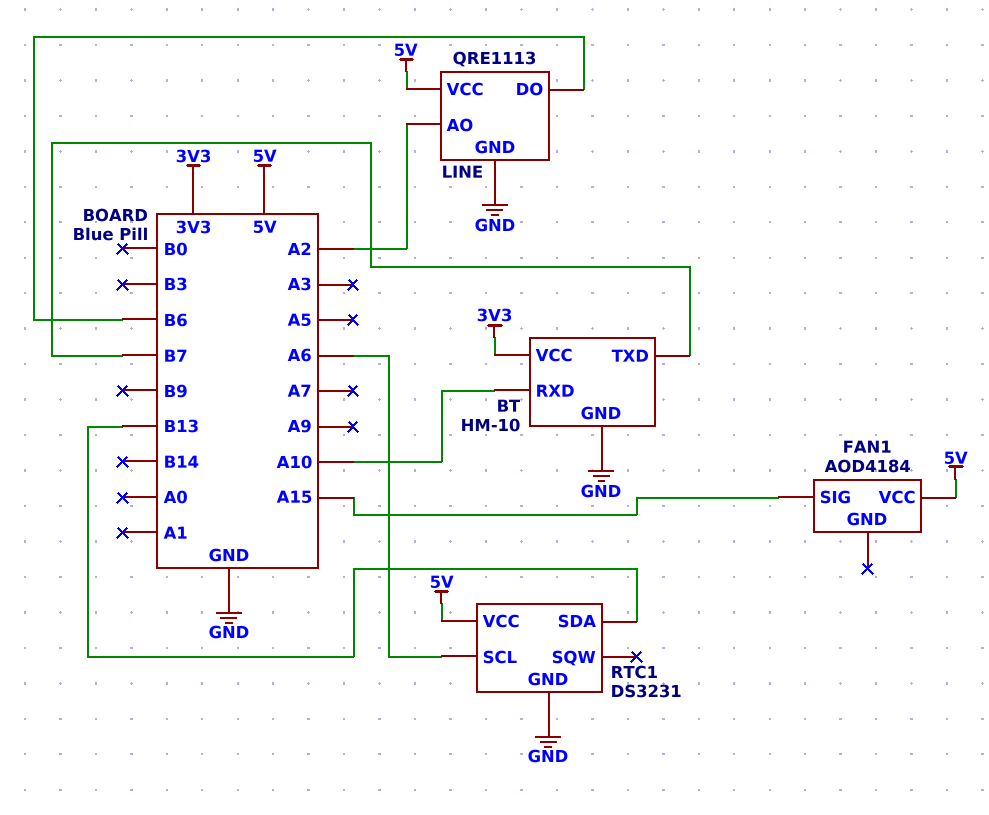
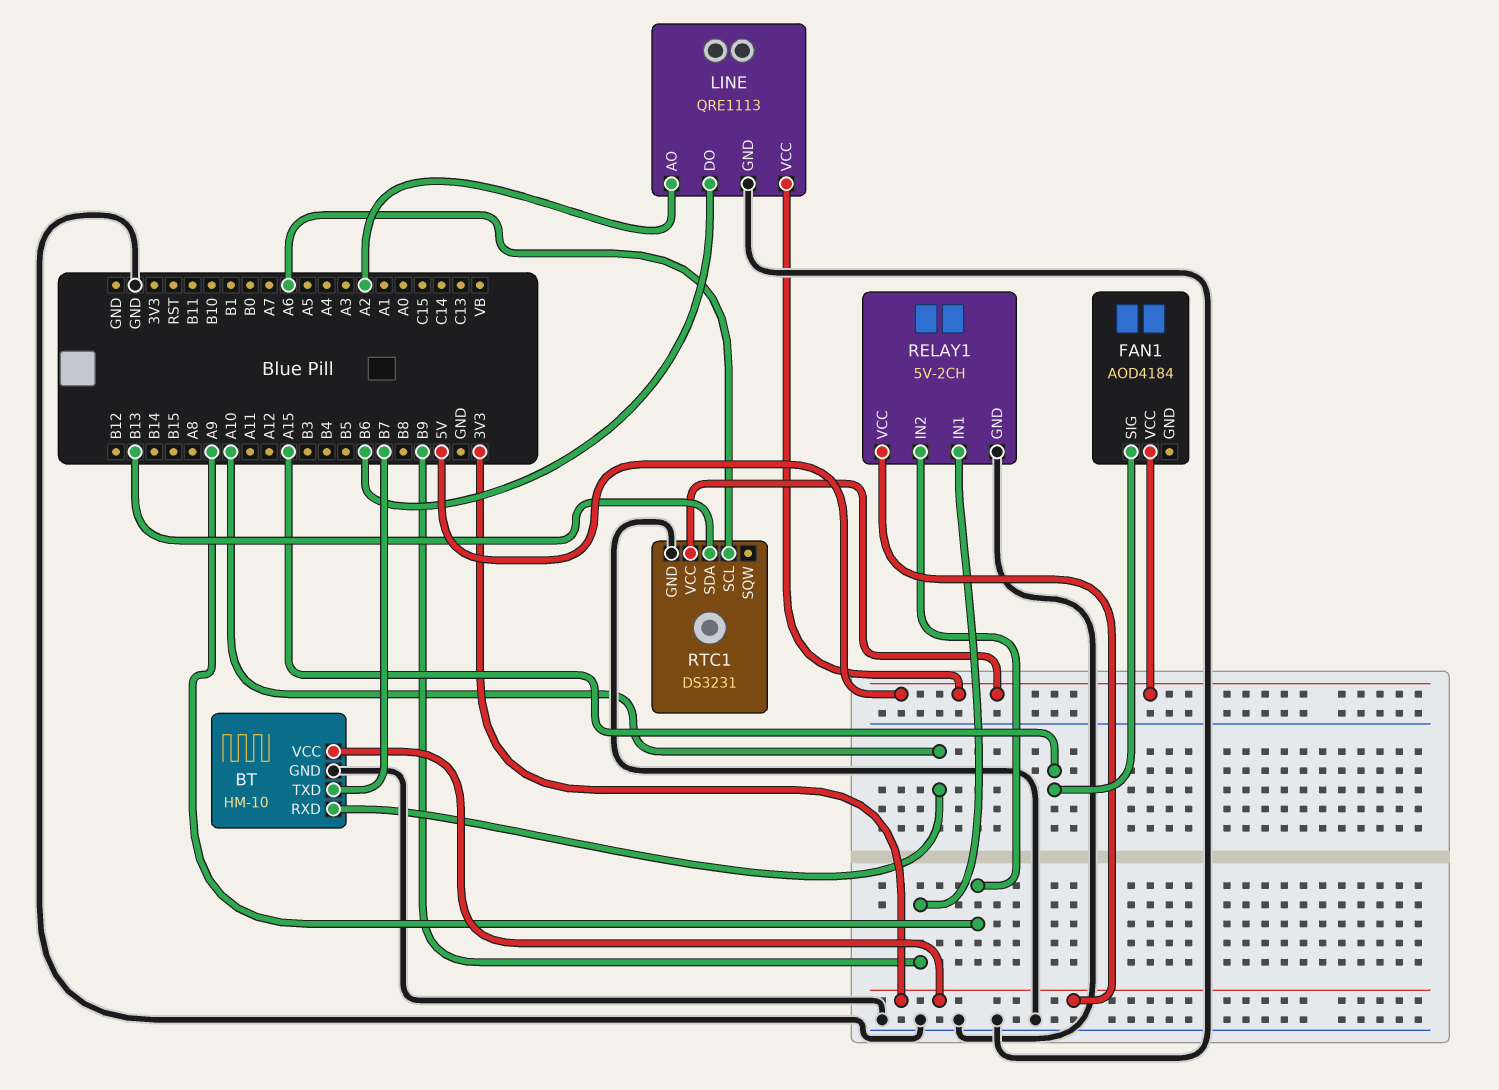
RELAY1: none -> 5V-2CH
RELAY1 pin GND: none -> GND
RELAY1 pin IN1: none -> B9
RELAY1 pin IN2: none -> A9
RELAY1 pin VCC: none -> 3V3

